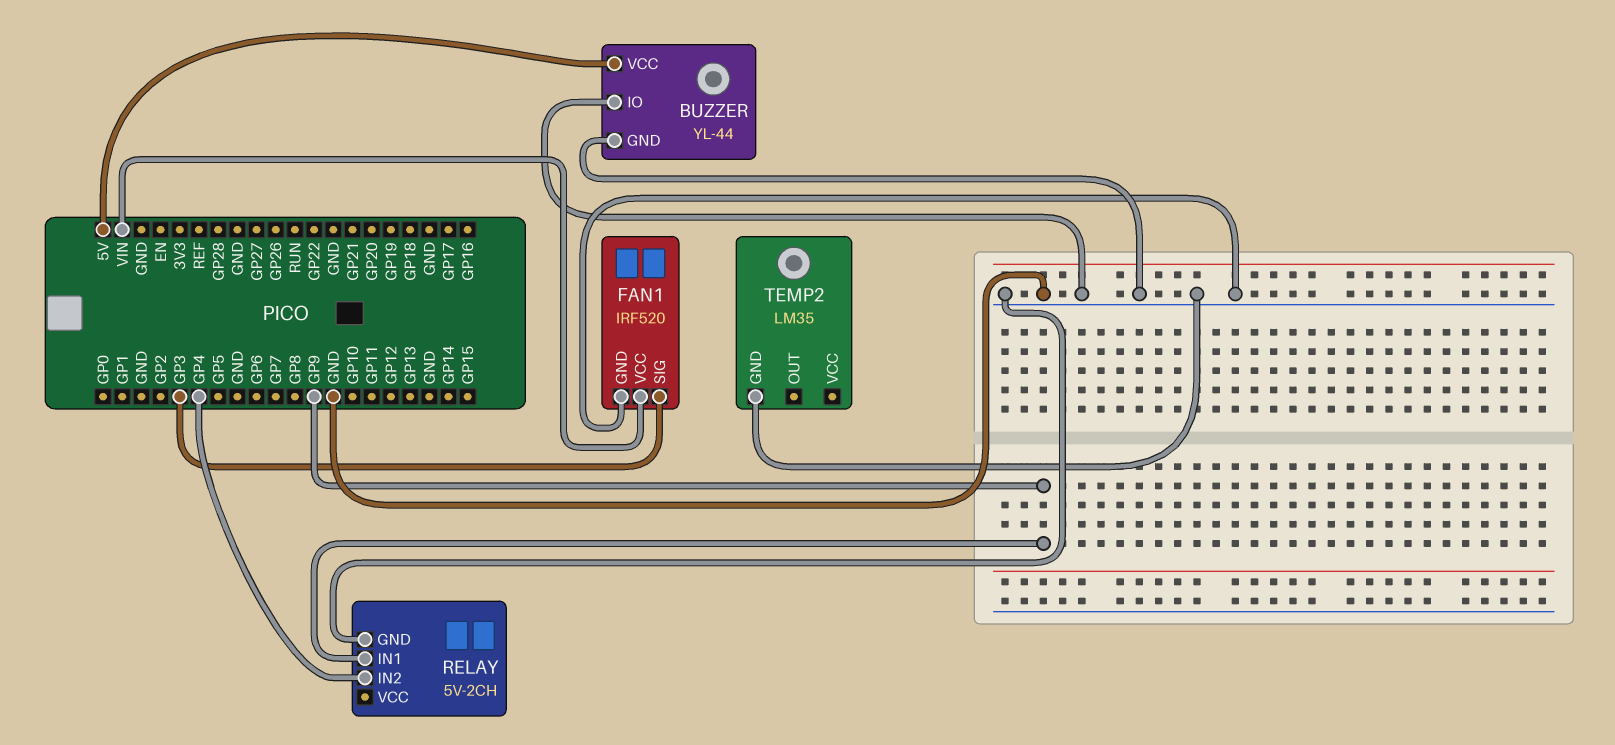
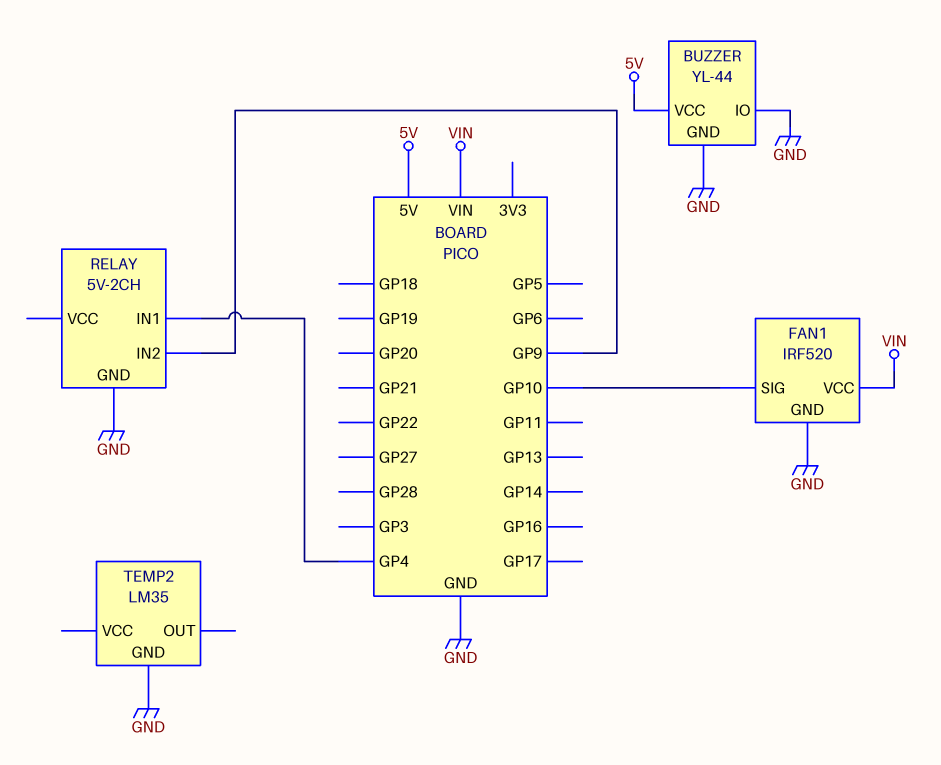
FAN1 pin SIG: GP3 -> GP10
RELAY pin IN1: GP9 -> GP4
RELAY pin IN2: GP4 -> GP9

